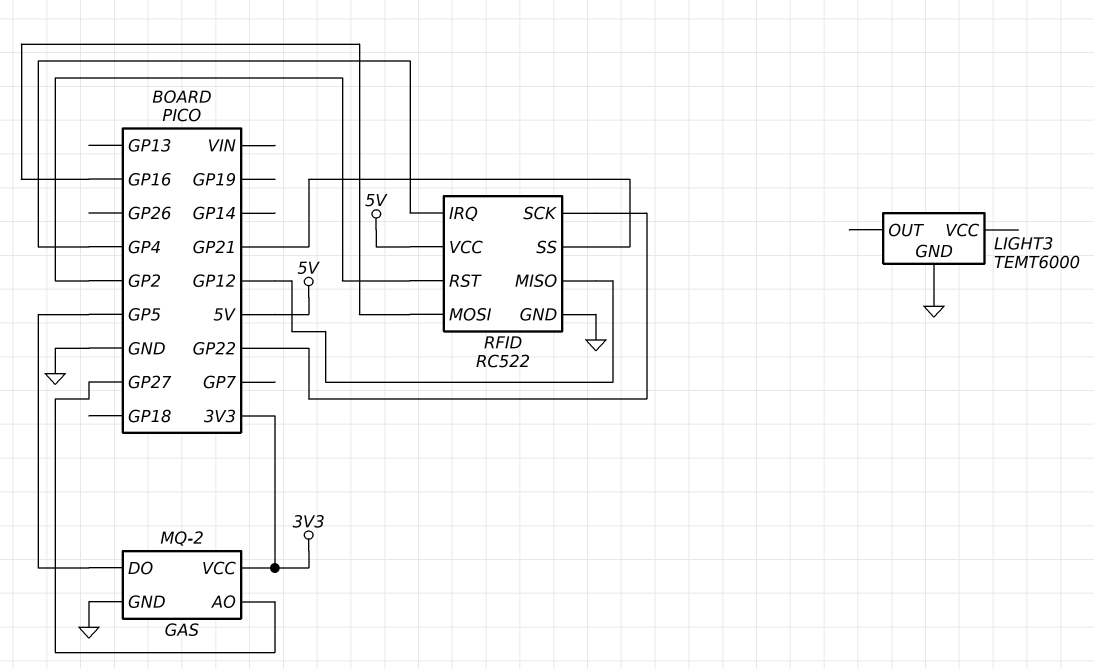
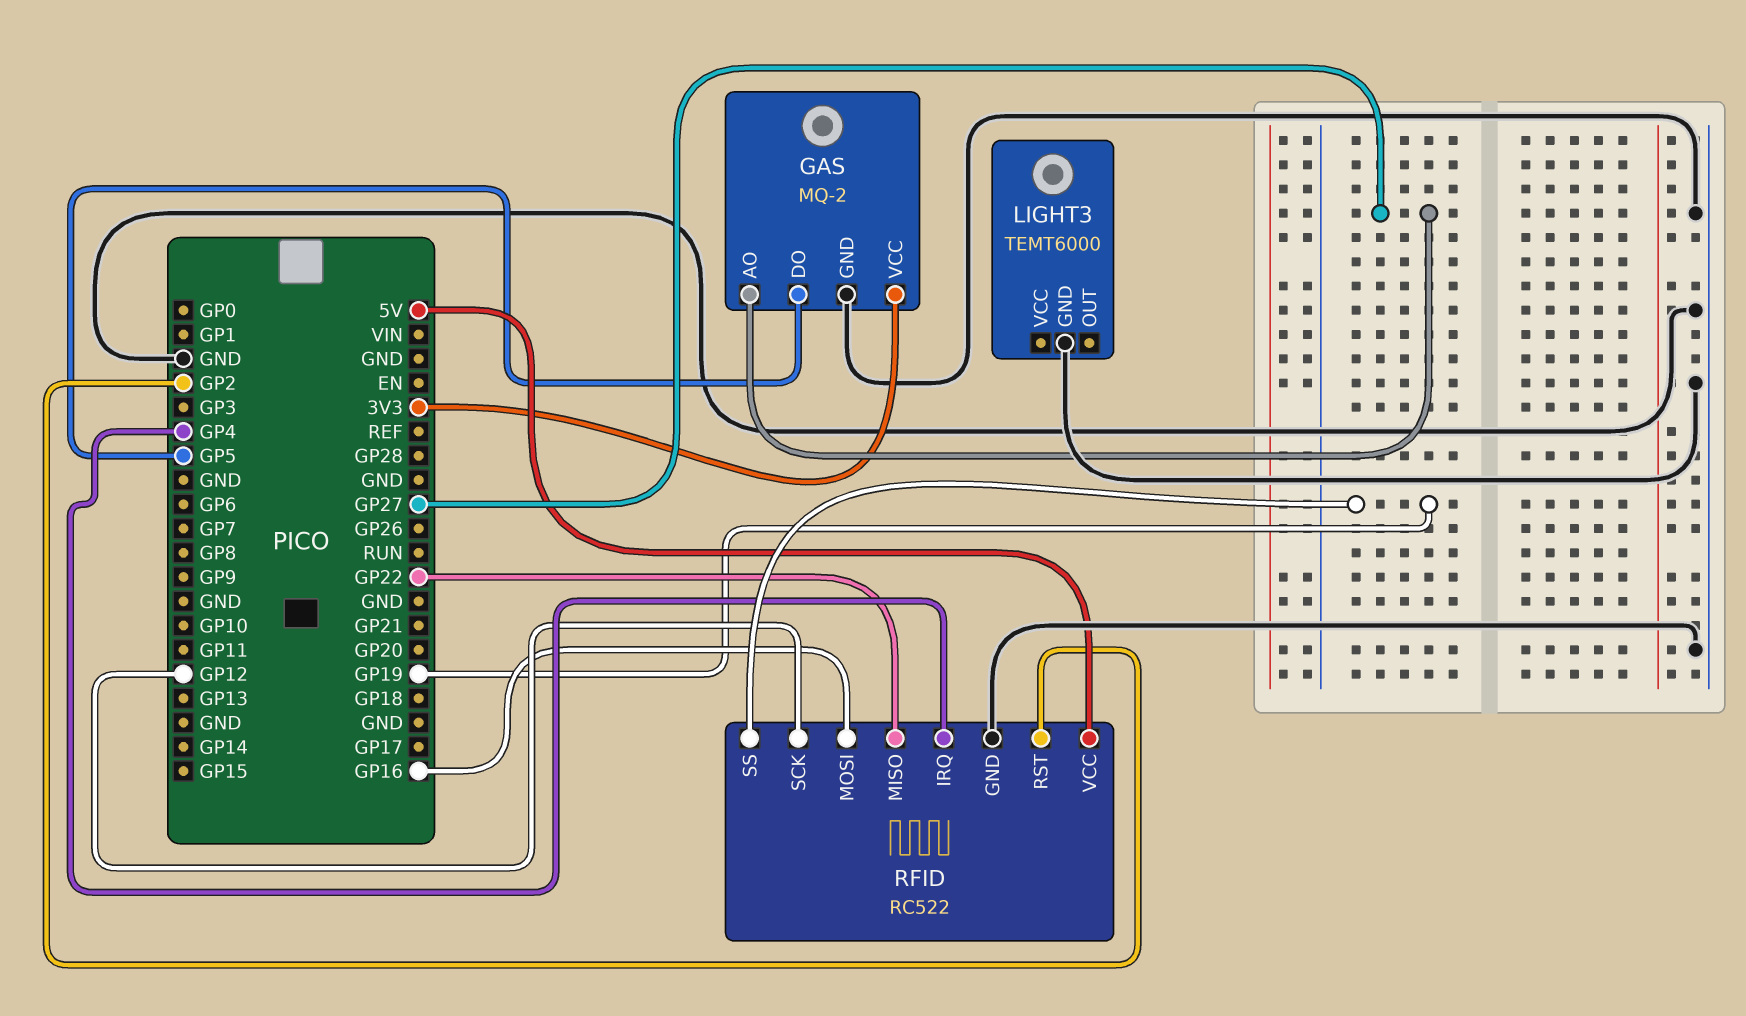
RFID pin MISO: GP12 -> GP22
RFID pin SCK: GP22 -> GP12
RFID pin SS: GP21 -> GP19

